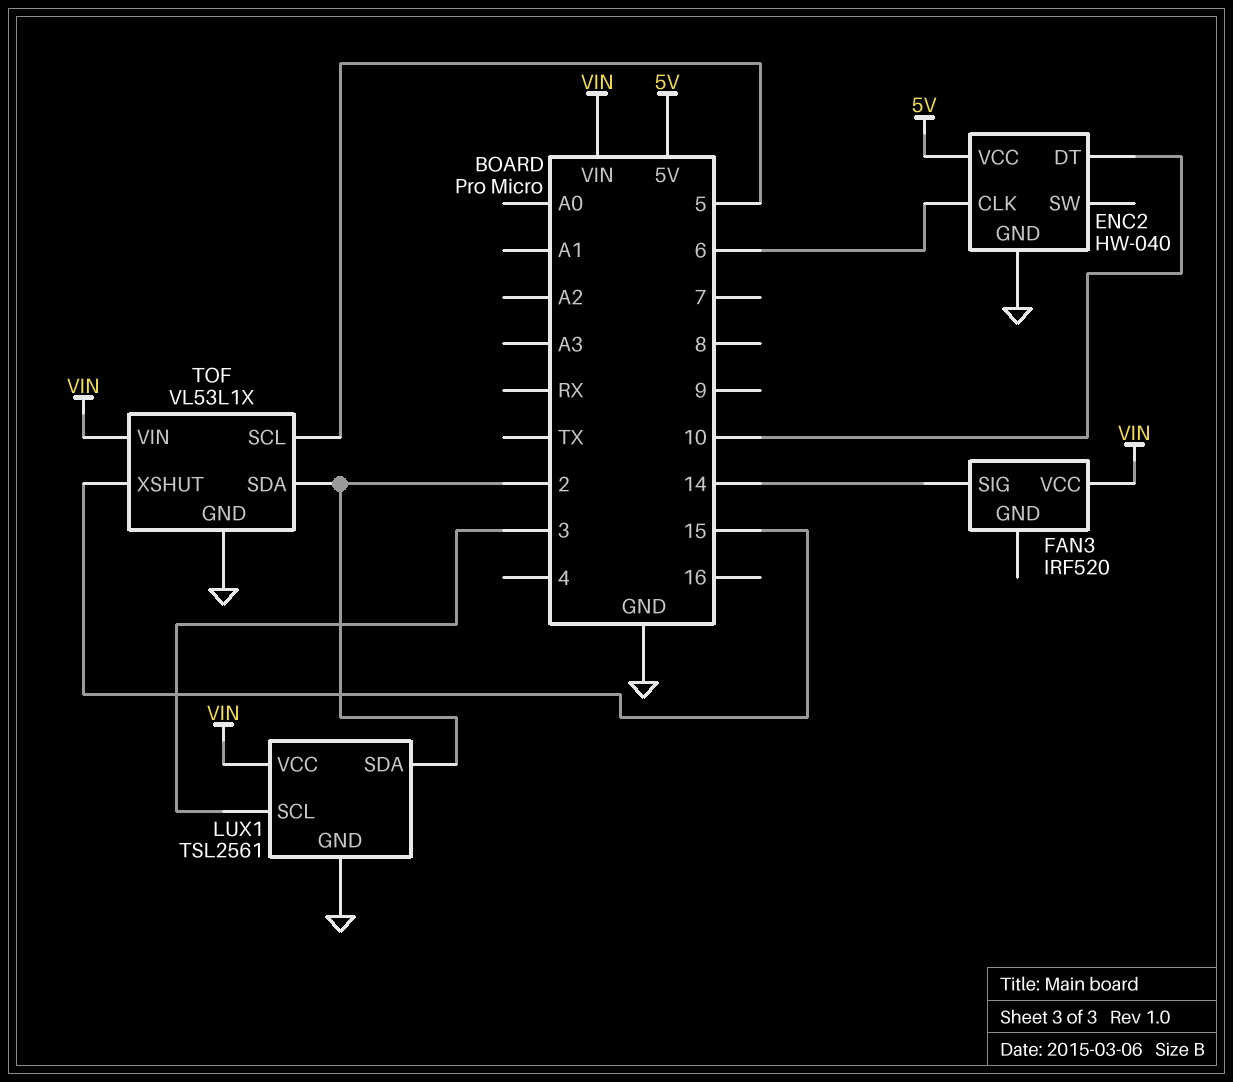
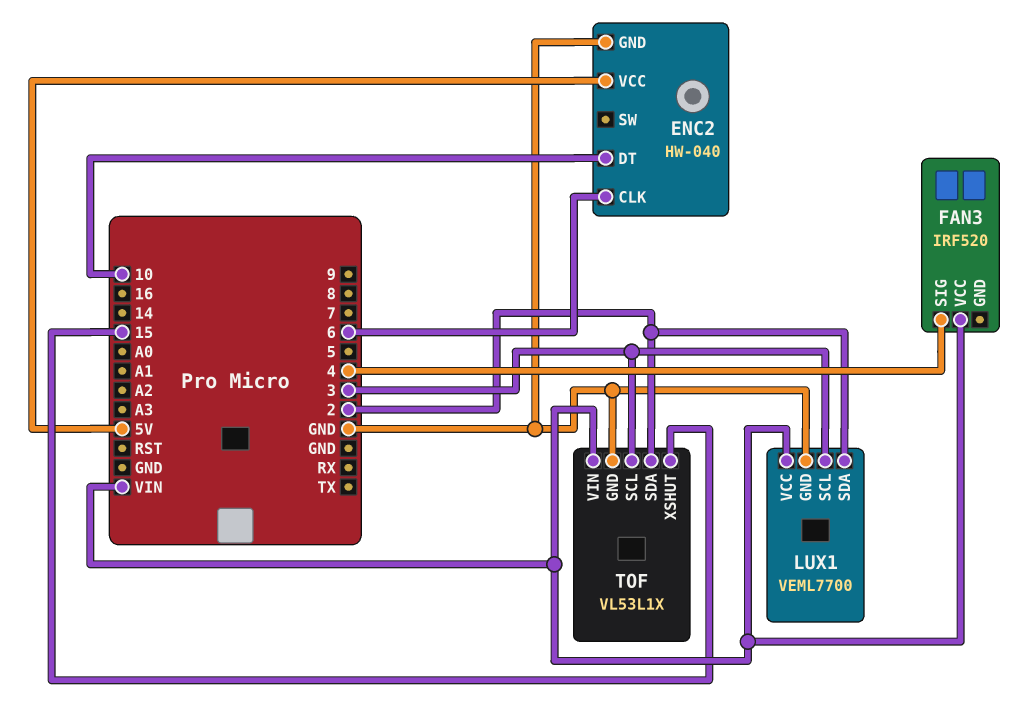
FAN3 pin SIG: 14 -> 4
LUX1: TSL2561 -> VEML7700
TOF pin SCL: 5 -> 3

